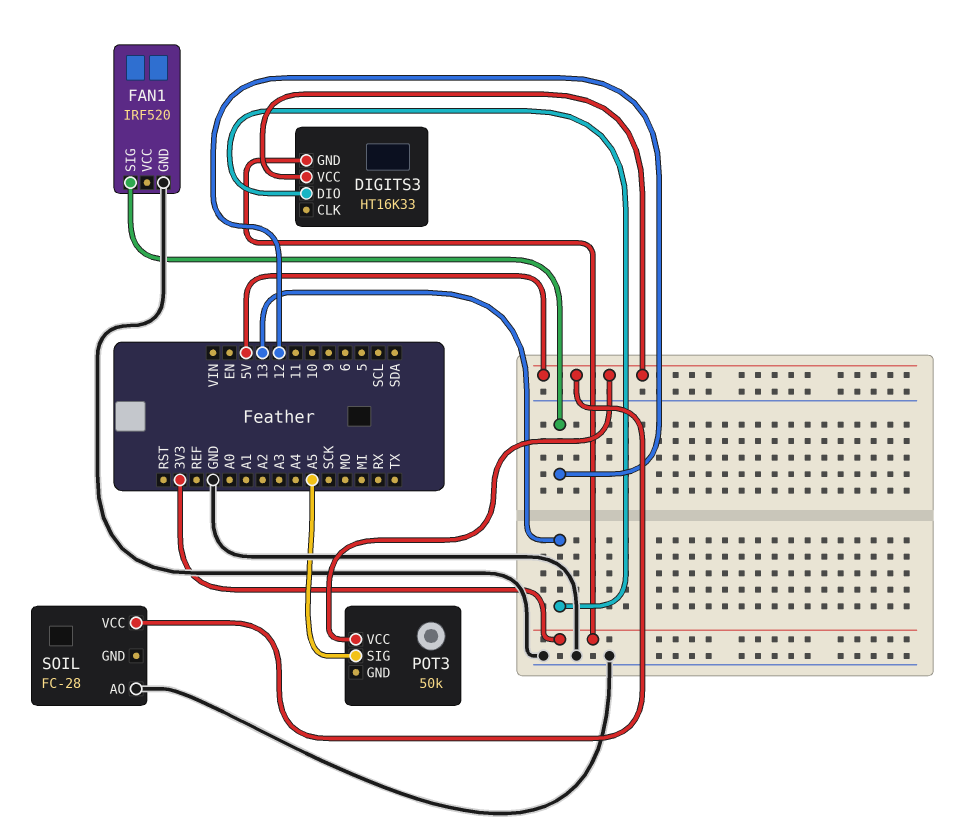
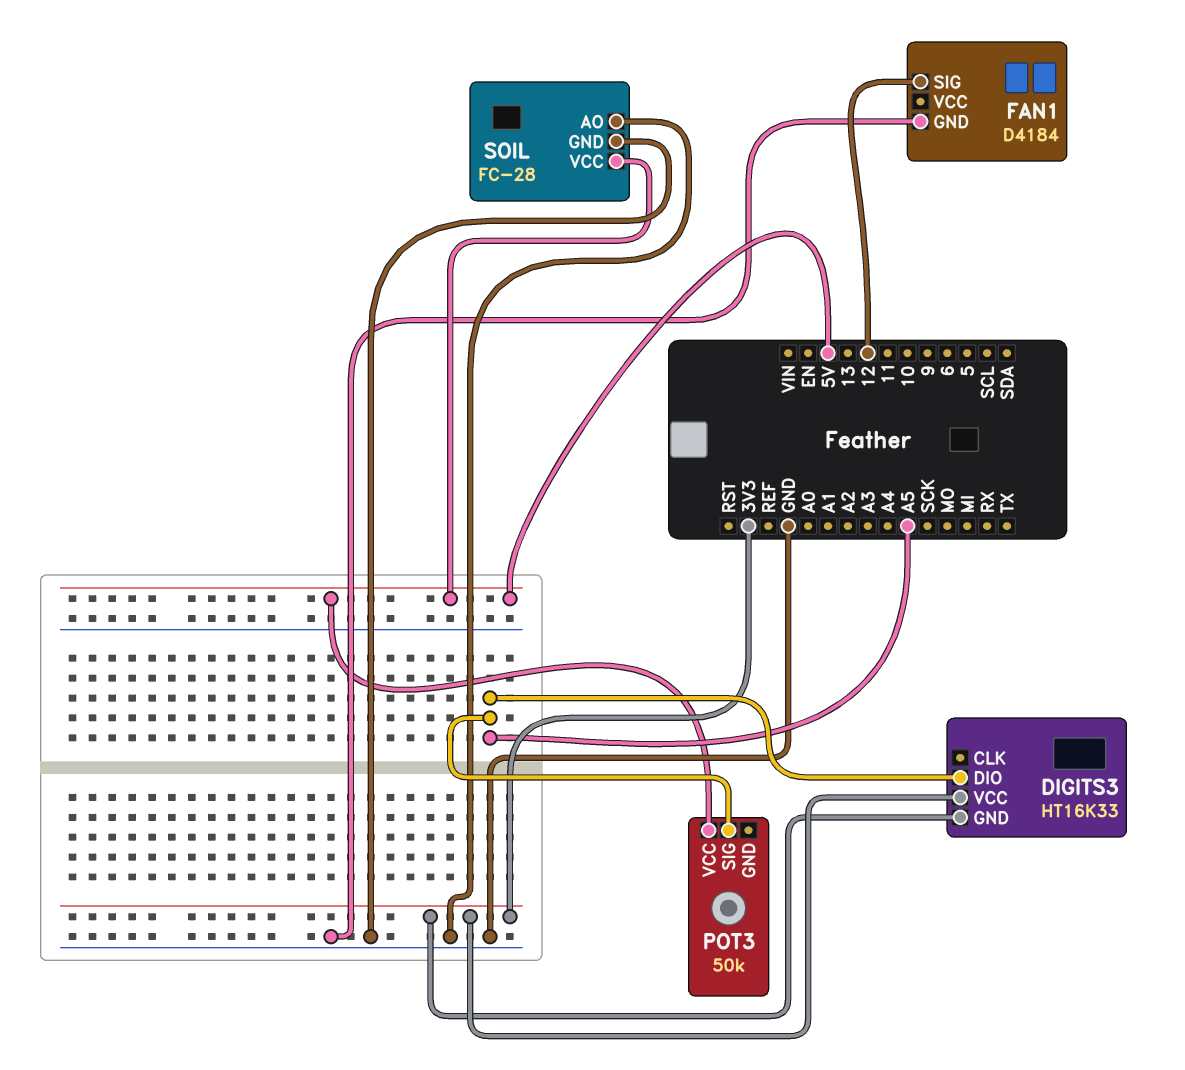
DIGITS3 pin DIO: 13 -> A5
DIGITS3 pin VCC: 5V -> 3V3
FAN1: IRF520 -> D4184
SOIL pin GND: none -> GND

